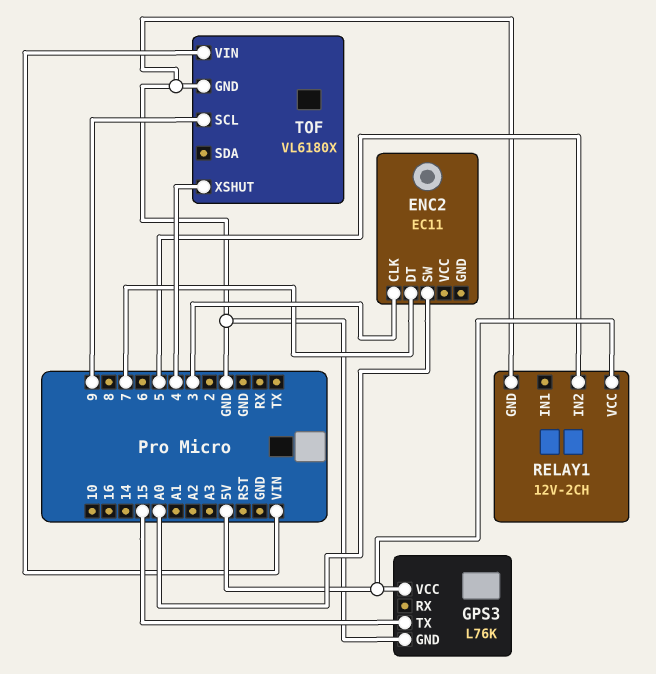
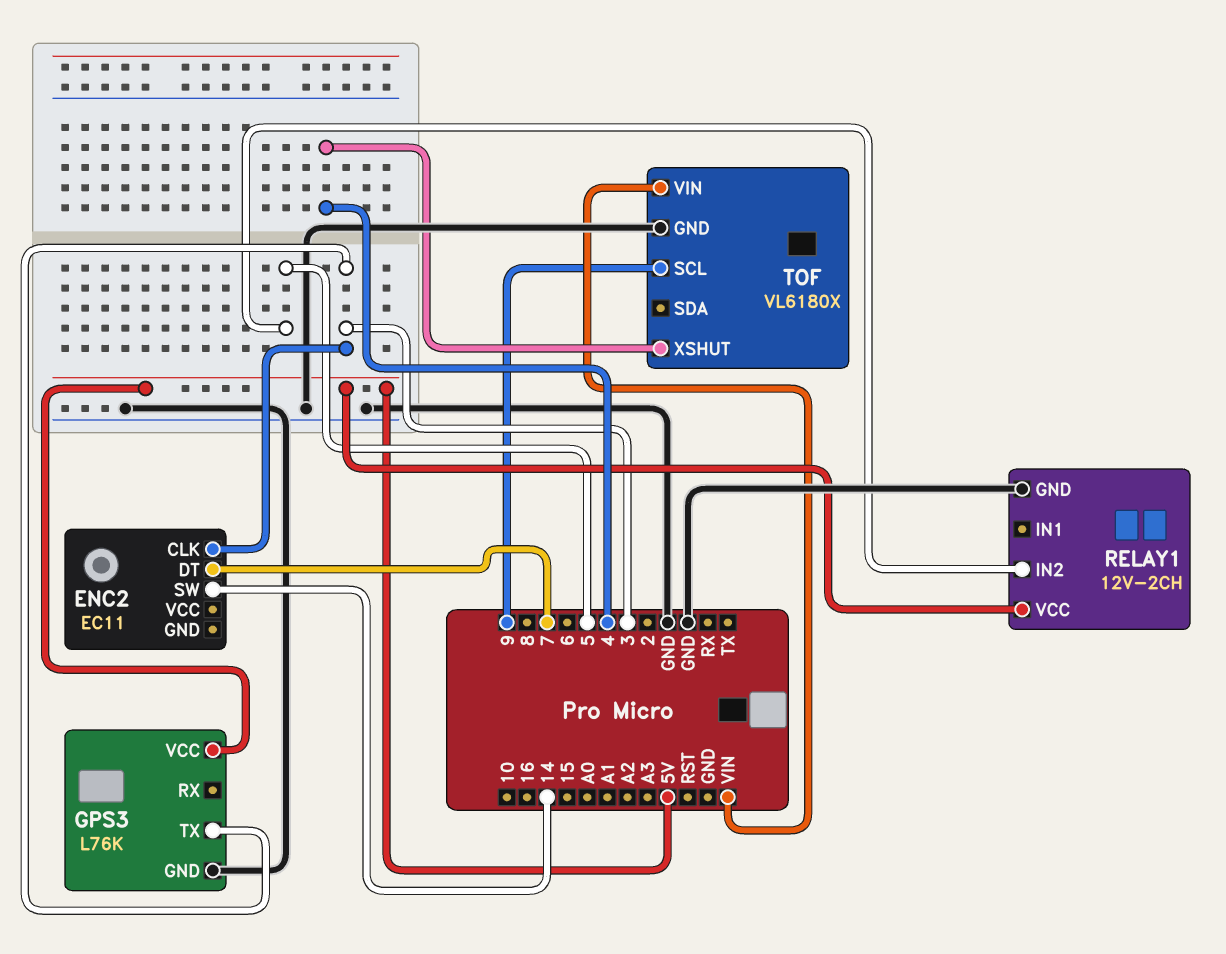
ENC2 pin SW: A0 -> 14
GPS3 pin TX: 15 -> 3

